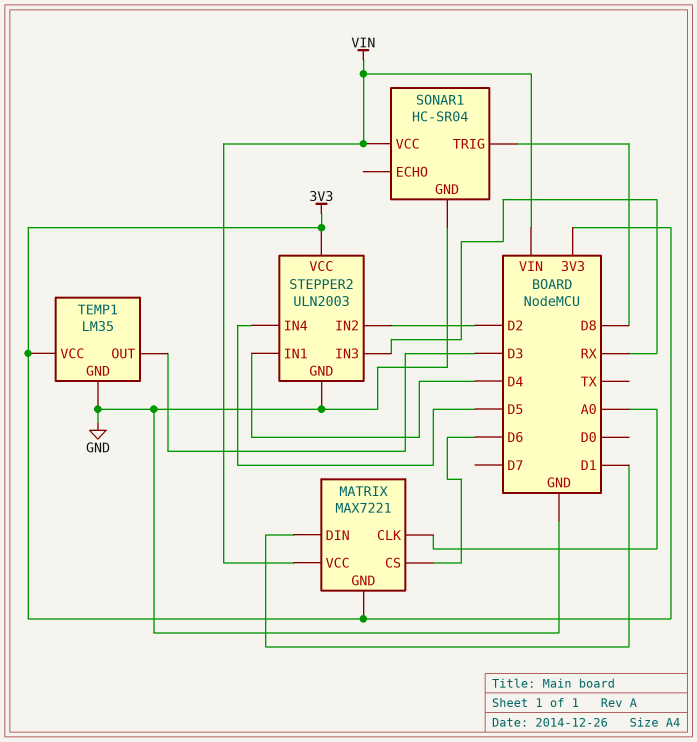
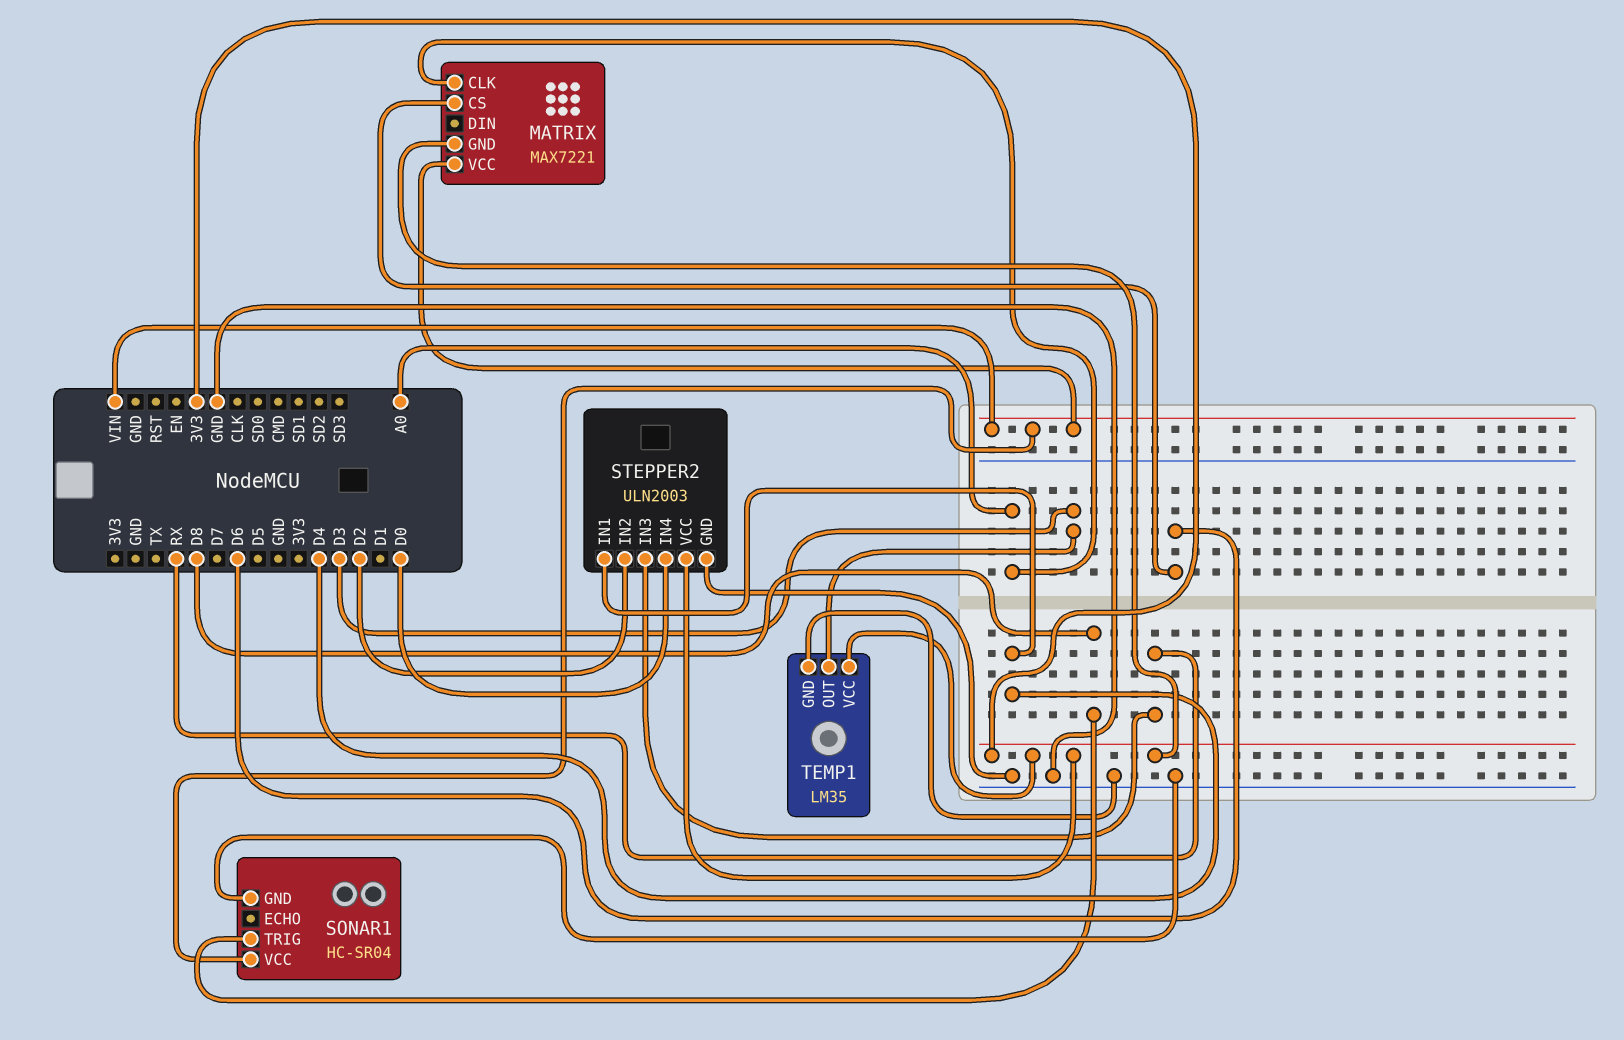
MATRIX pin DIN: D1 -> none
STEPPER2 pin IN4: D5 -> D0

